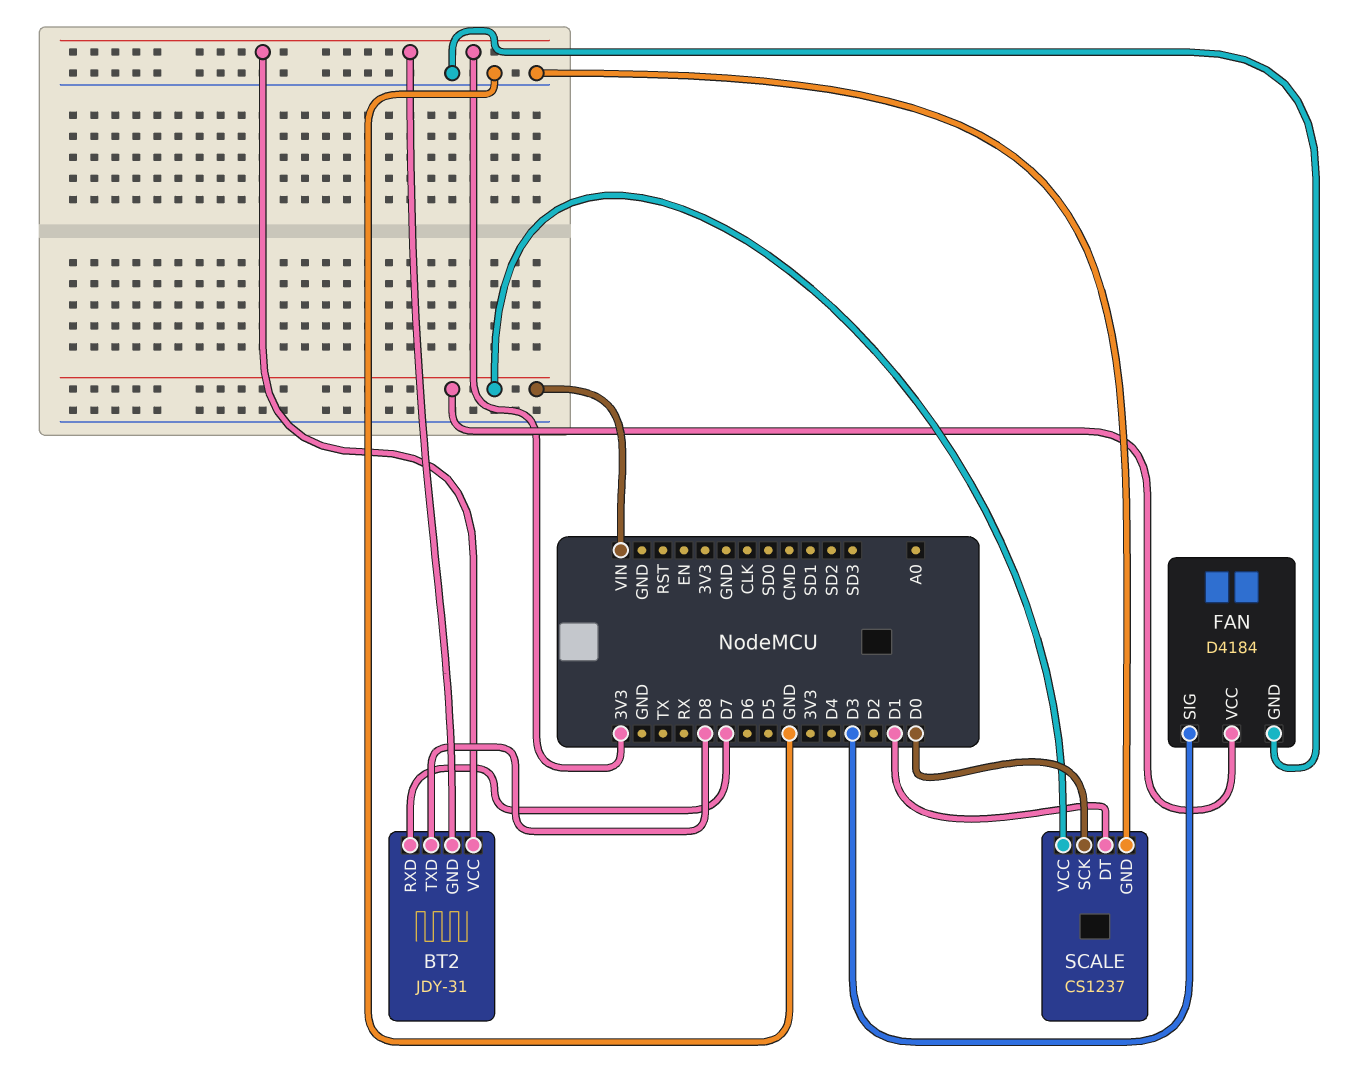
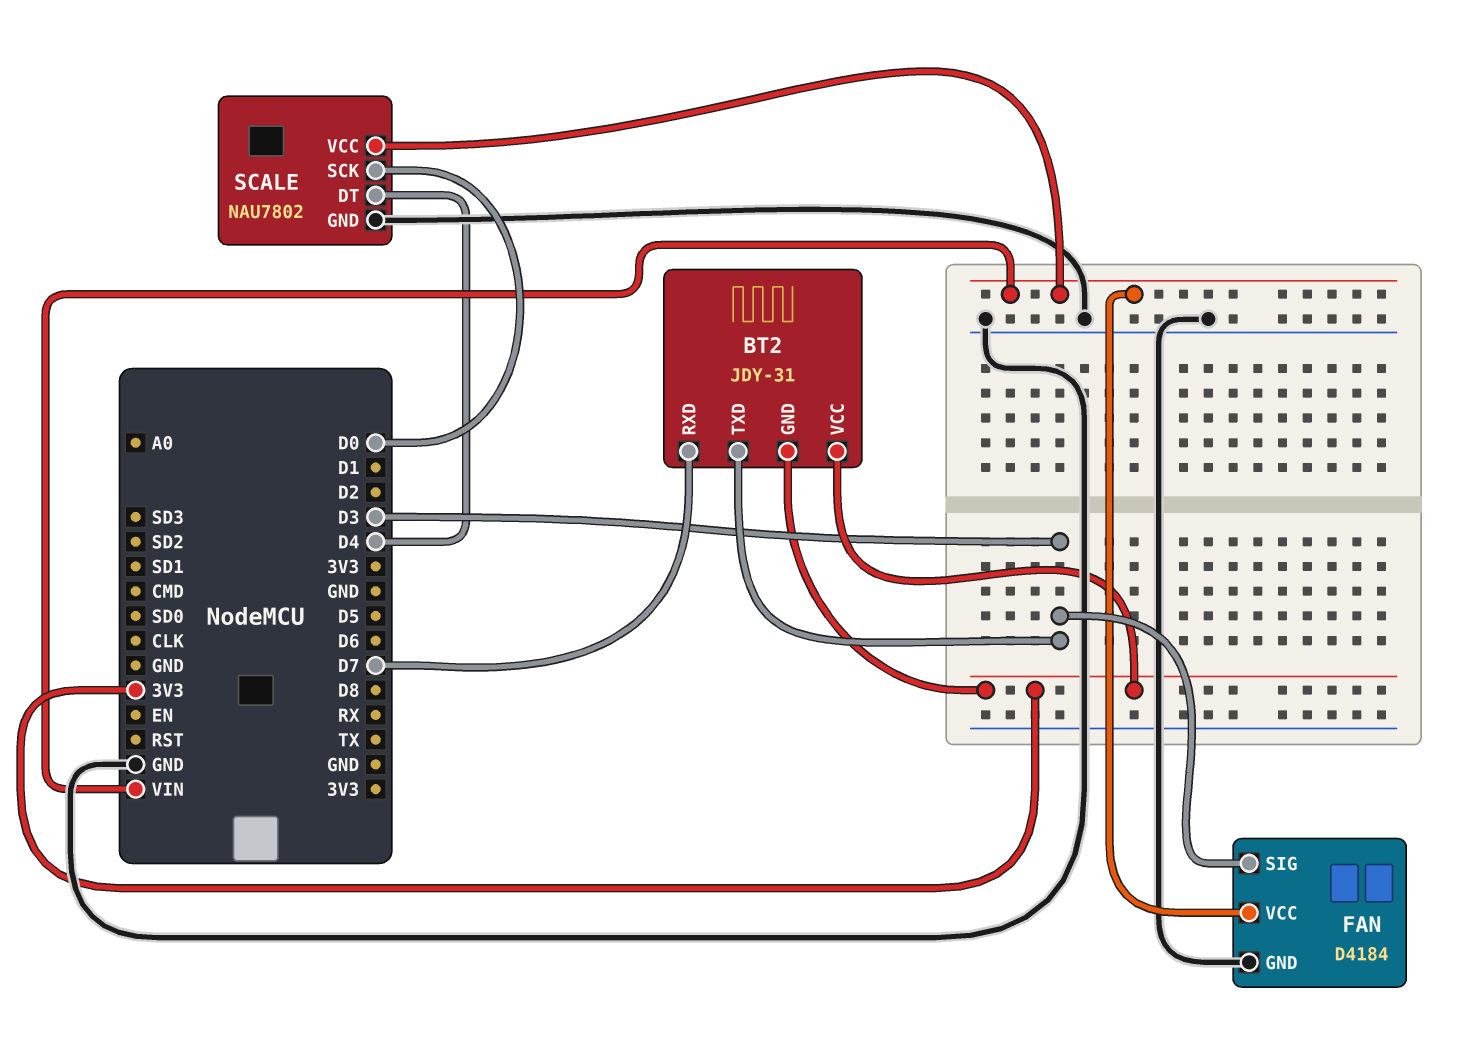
BT2 pin TXD: D8 -> D3
SCALE: CS1237 -> NAU7802
SCALE pin DT: D1 -> D4

